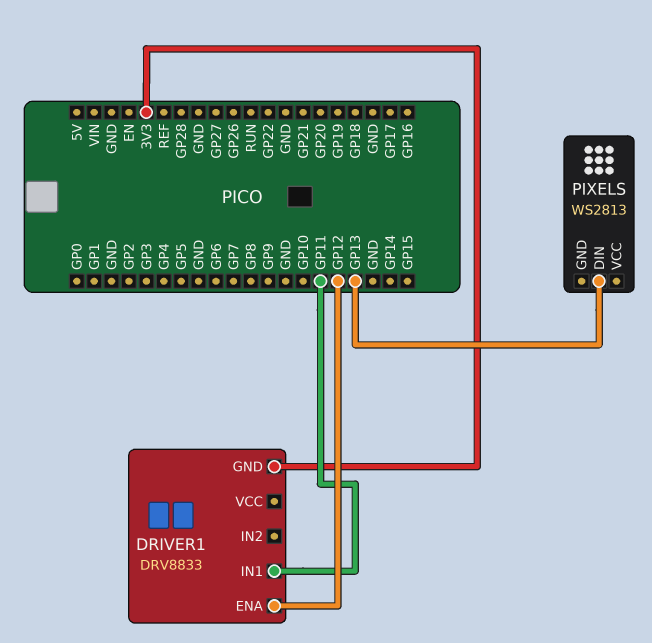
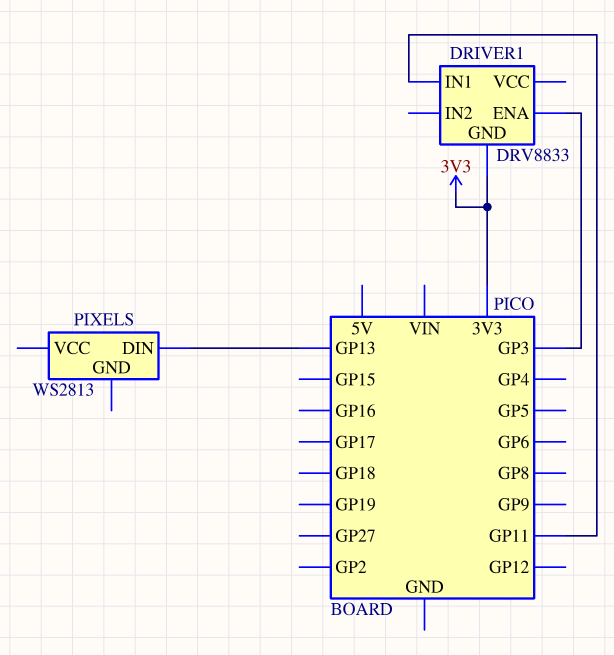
DRIVER1 pin ENA: GP12 -> GP3

